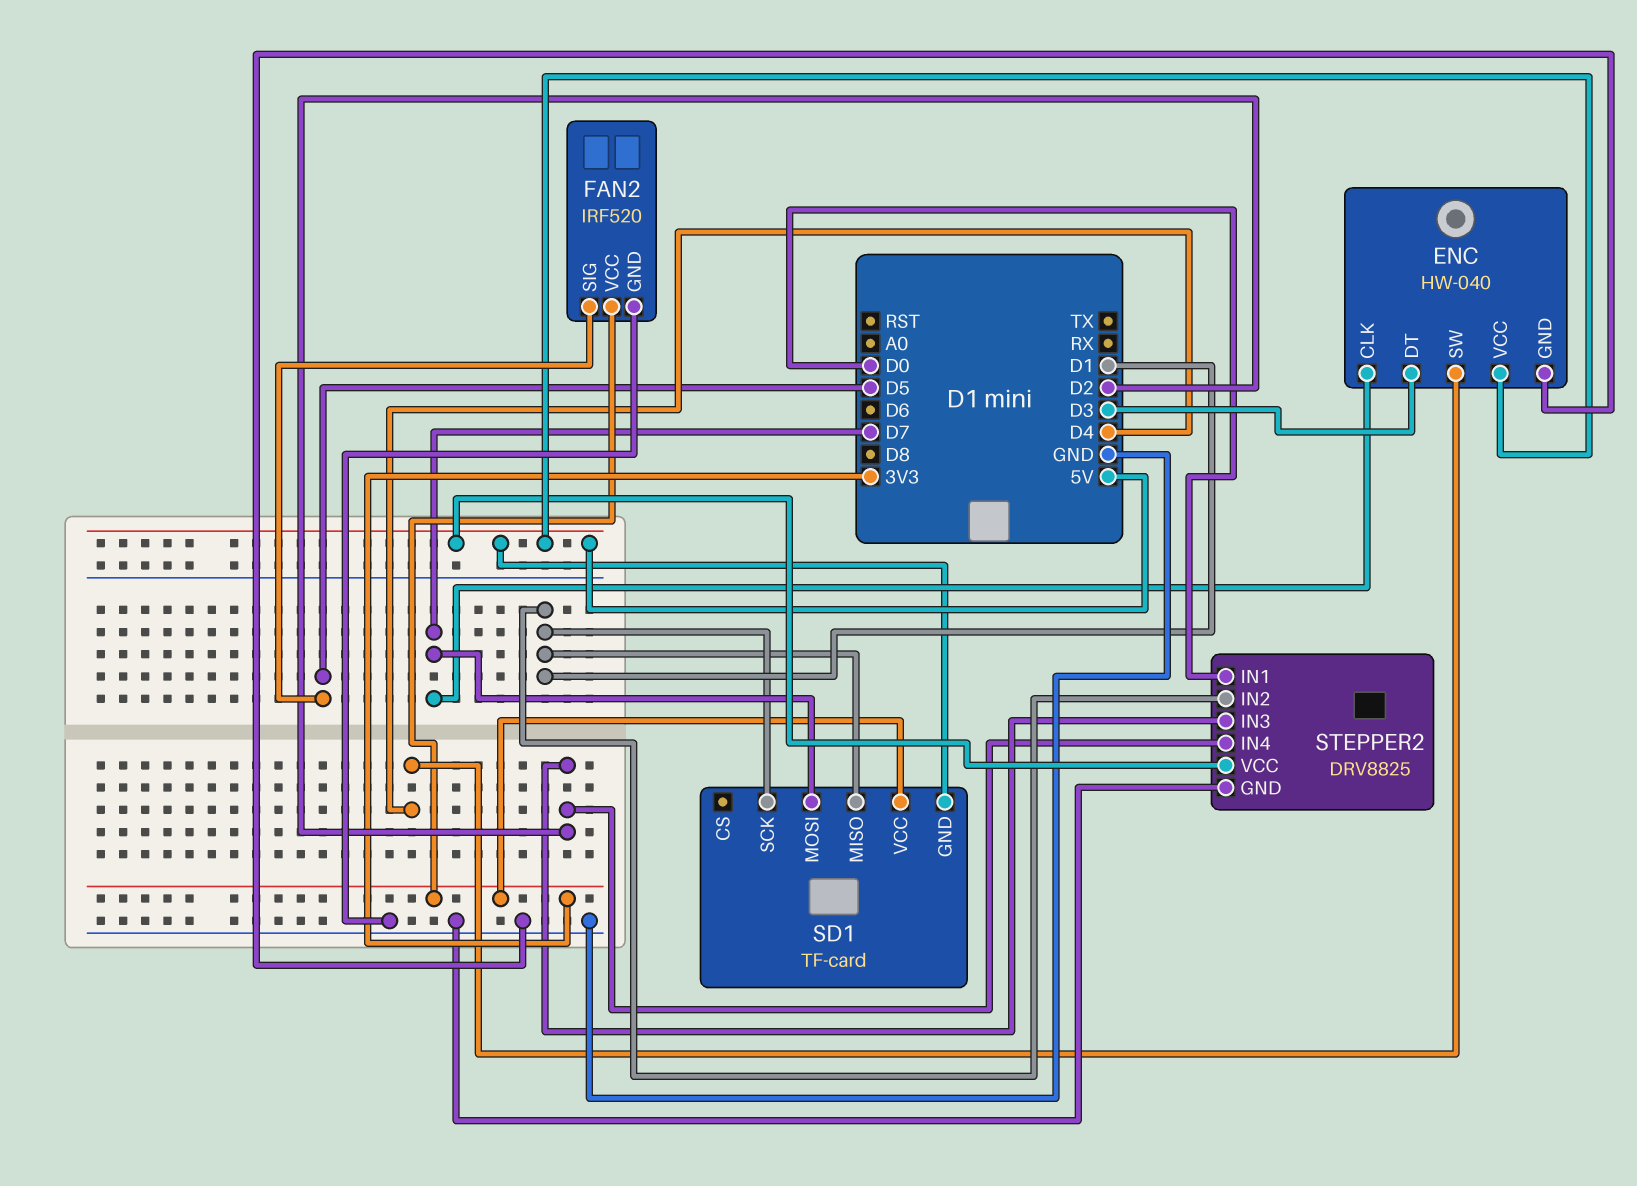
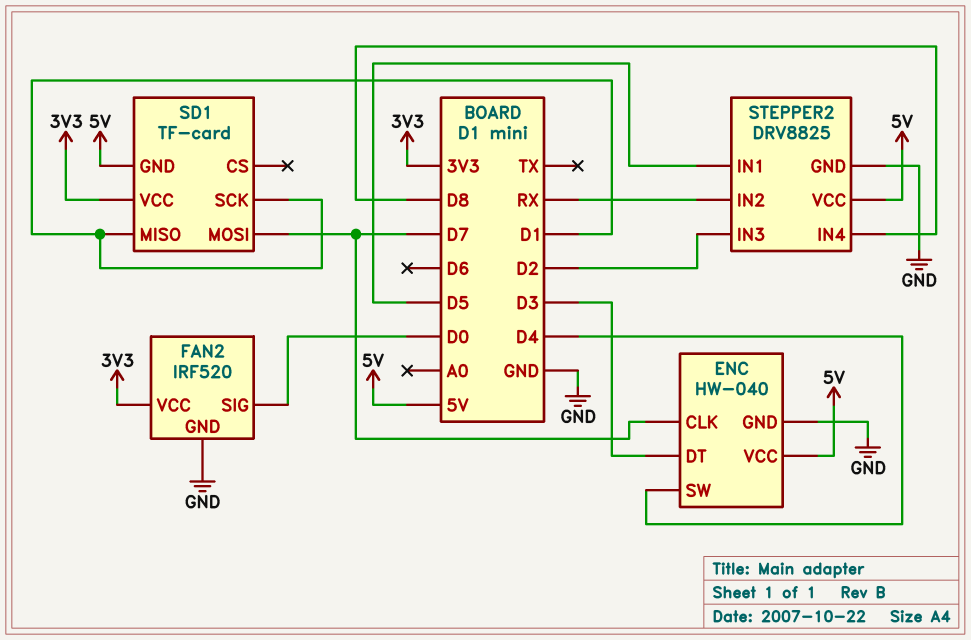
FAN2 pin SIG: D5 -> D0
STEPPER2 pin IN1: D0 -> D5
STEPPER2 pin IN2: D1 -> RX
STEPPER2 pin IN4: D2 -> D8

